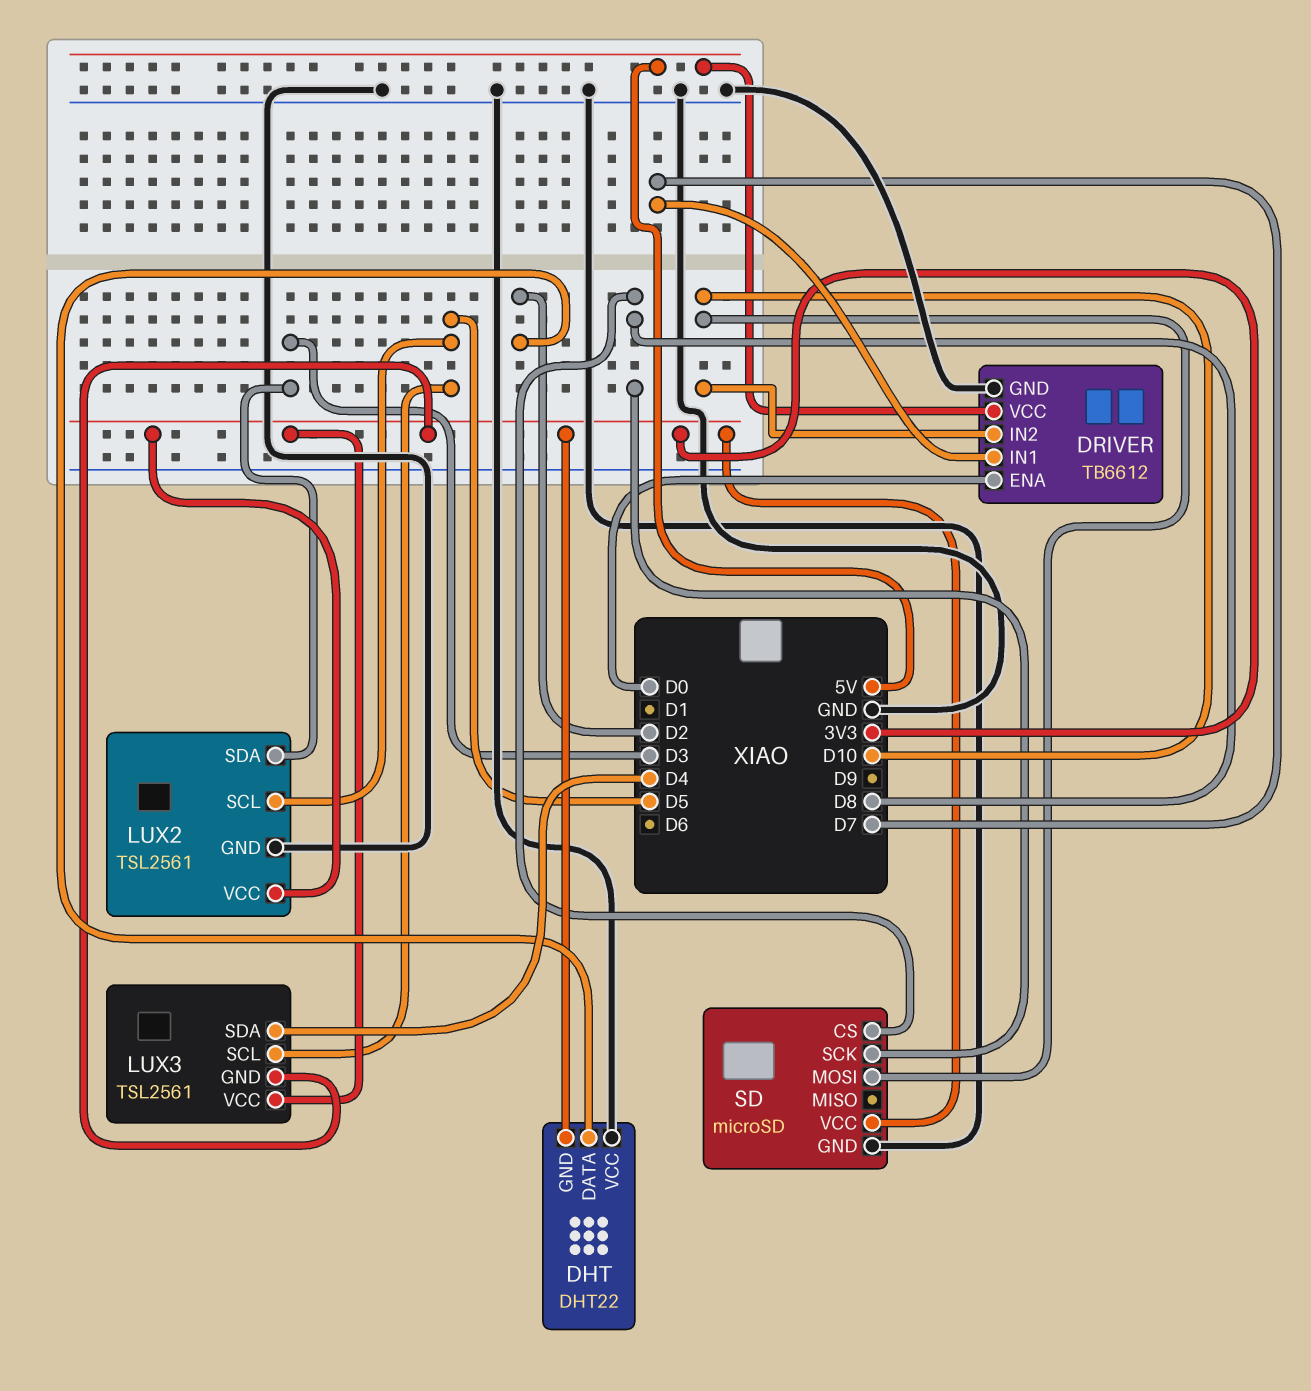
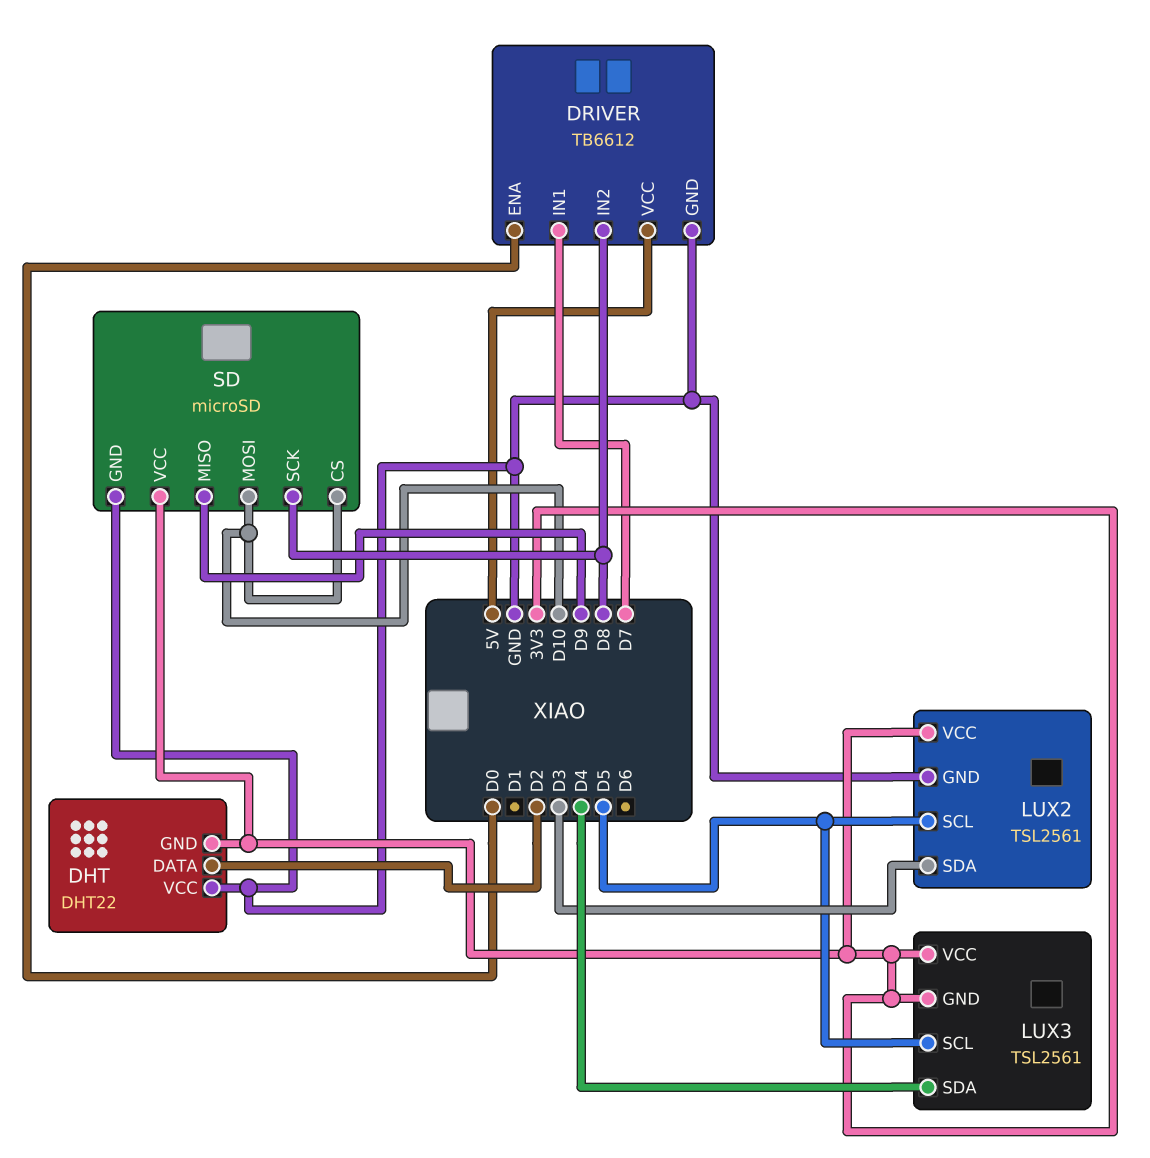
DRIVER pin IN2: D10 -> D8
SD pin CS: D8 -> D10
SD pin MISO: none -> D9

